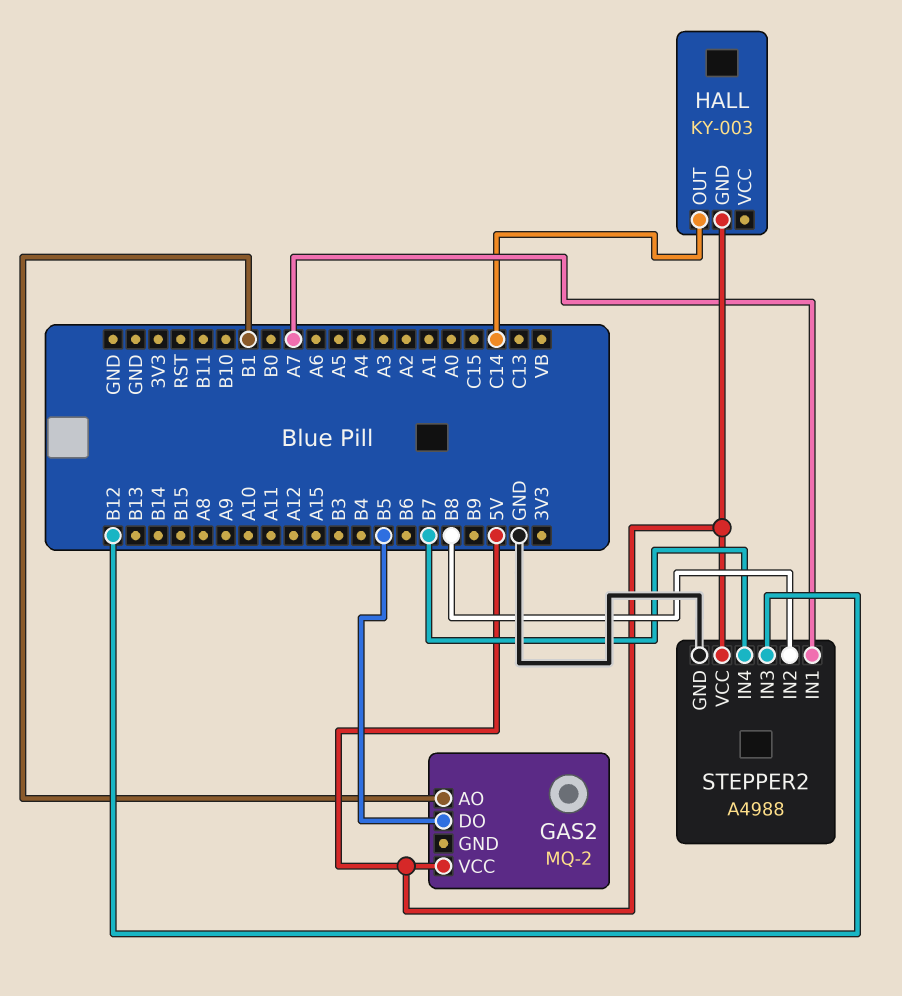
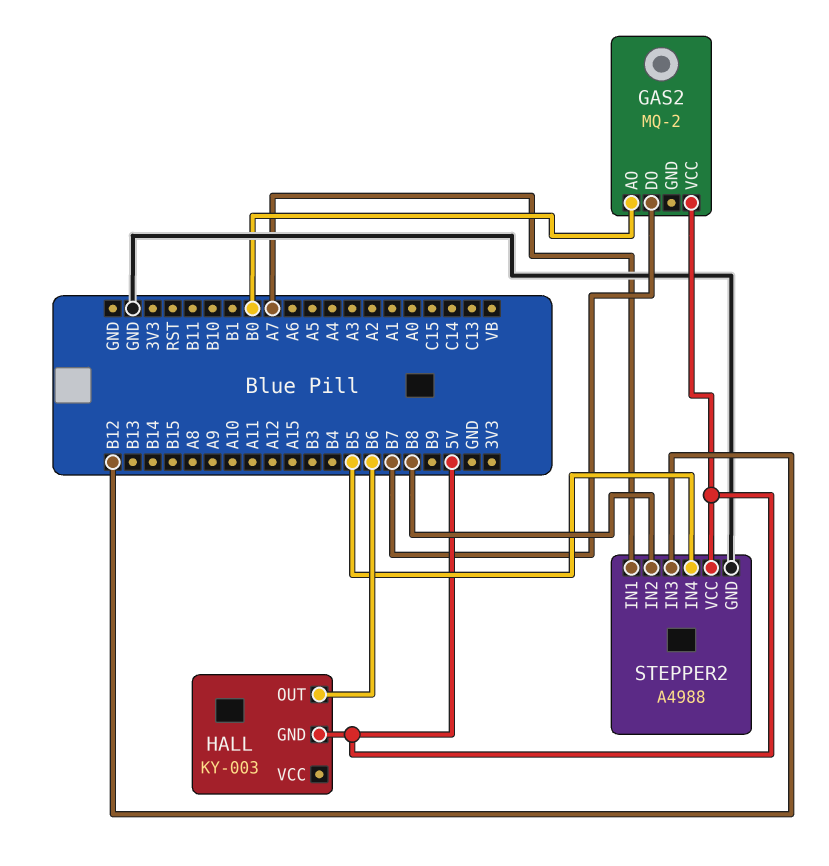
GAS2 pin AO: B1 -> B0
GAS2 pin DO: B5 -> B7
HALL pin OUT: C14 -> B6
STEPPER2 pin IN4: B7 -> B5

